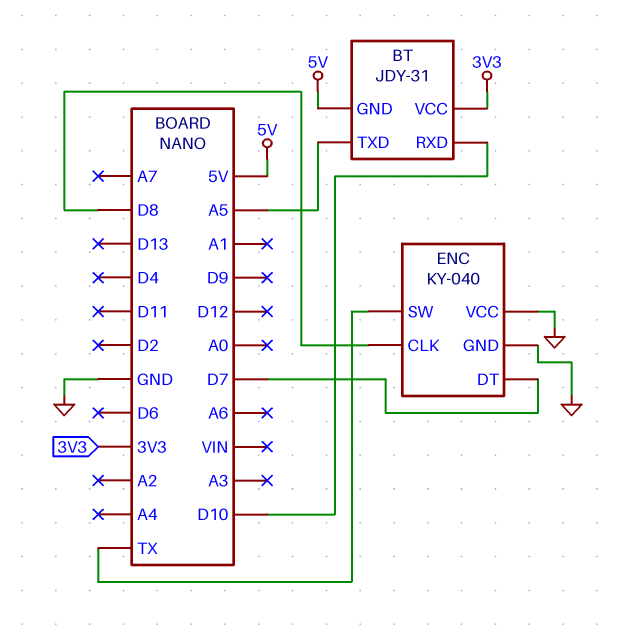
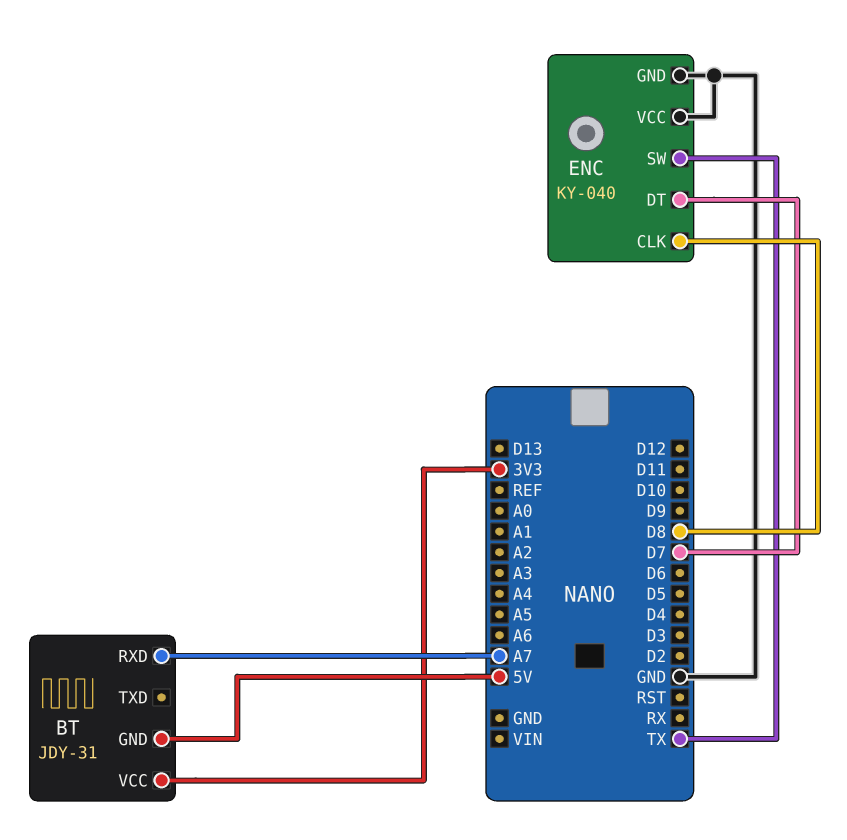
BT pin RXD: D10 -> A7
BT pin TXD: A5 -> none

